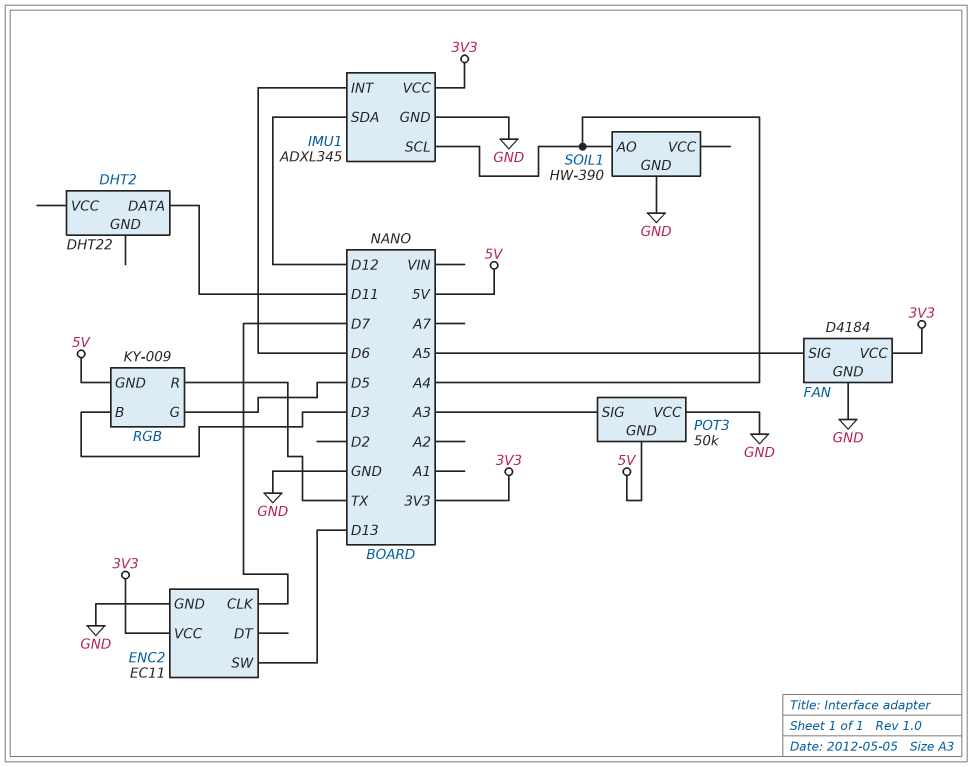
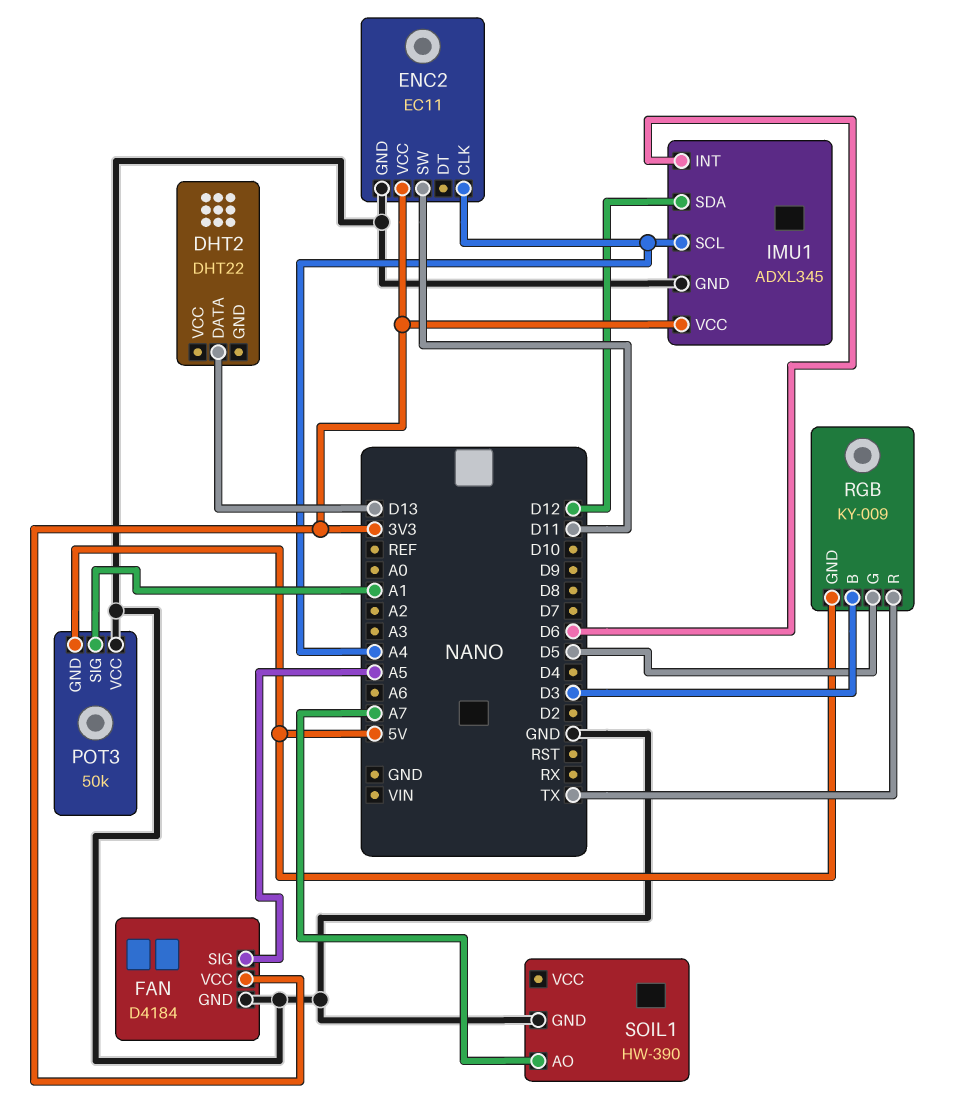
DHT2 pin DATA: D11 -> D13
ENC2 pin CLK: D7 -> A4
ENC2 pin SW: D13 -> D11
POT3 pin SIG: A3 -> A1
SOIL1 pin AO: A4 -> A7

